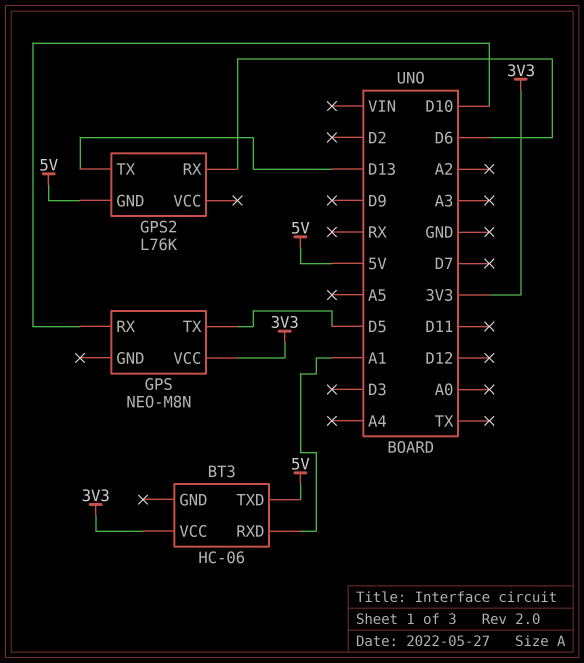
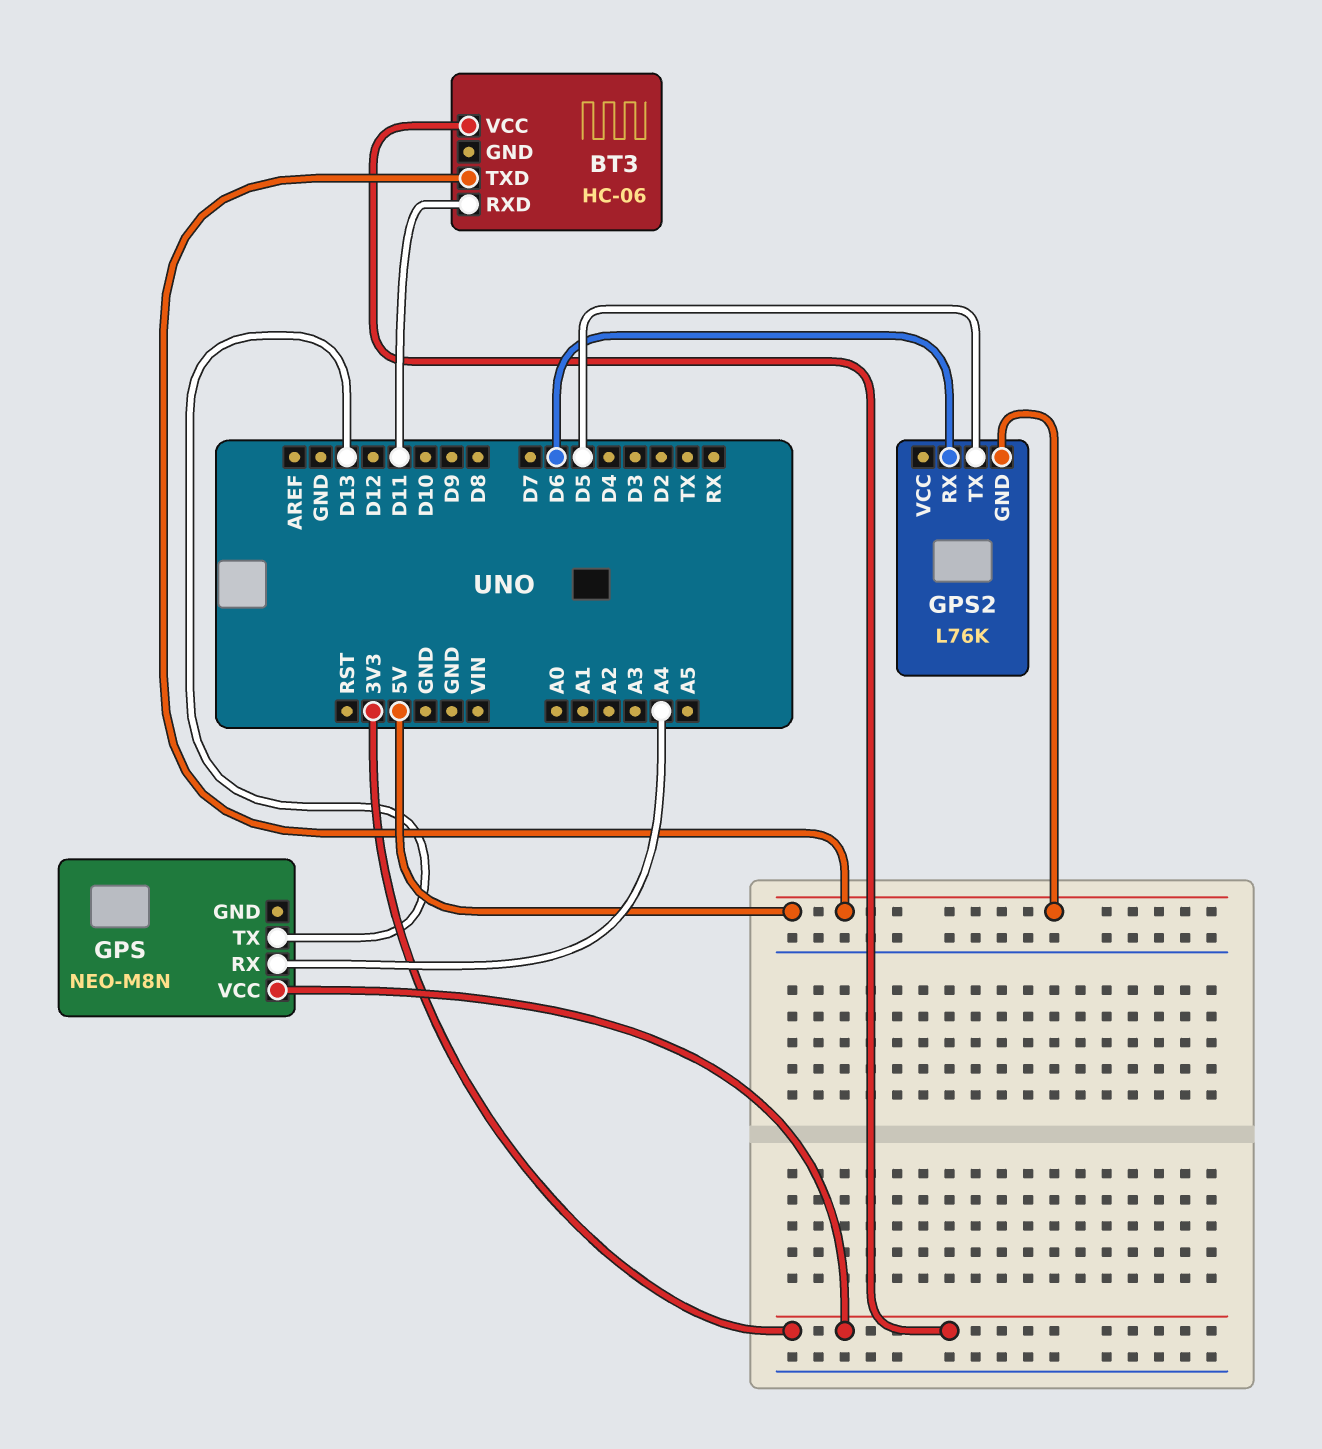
BT3 pin RXD: A1 -> D11
GPS pin RX: D10 -> A4
GPS pin TX: D5 -> D13
GPS2 pin TX: D13 -> D5

